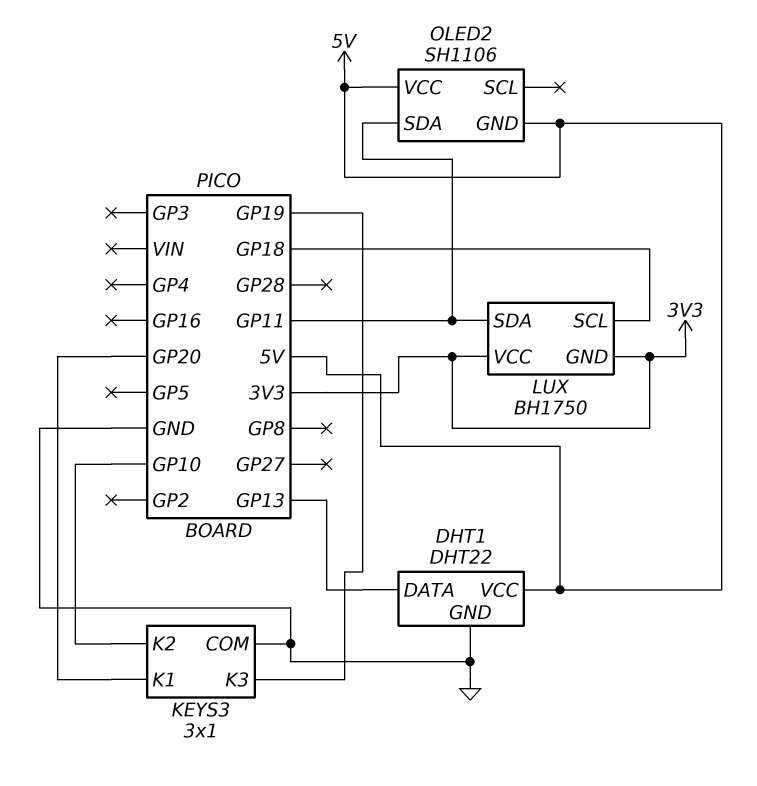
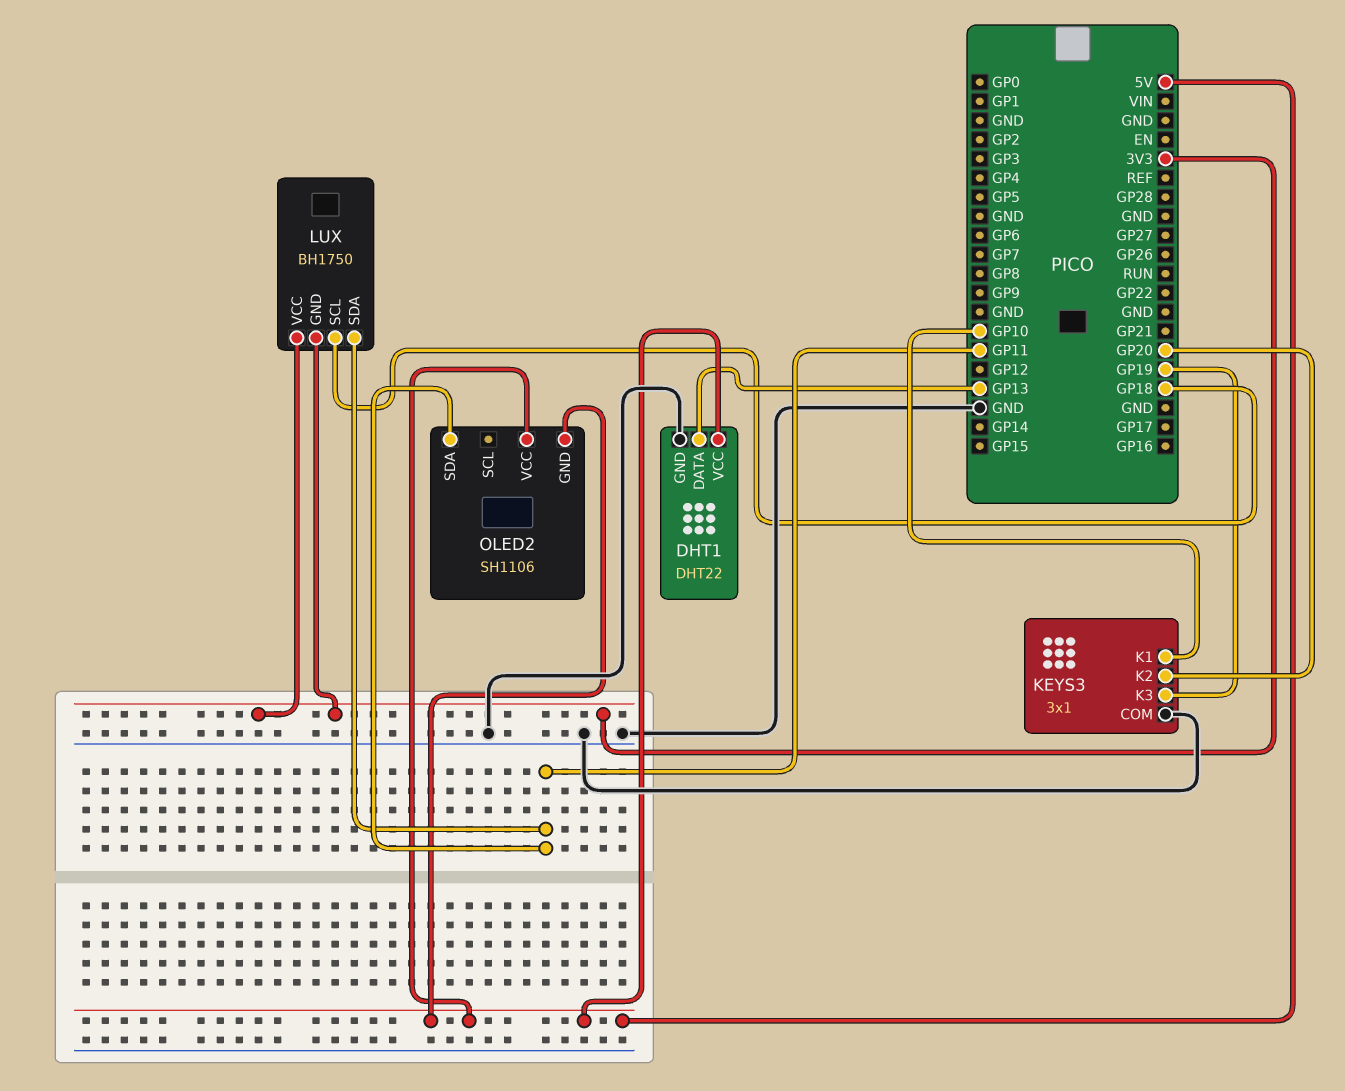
KEYS3 pin K1: GP20 -> GP10
KEYS3 pin K2: GP10 -> GP20

